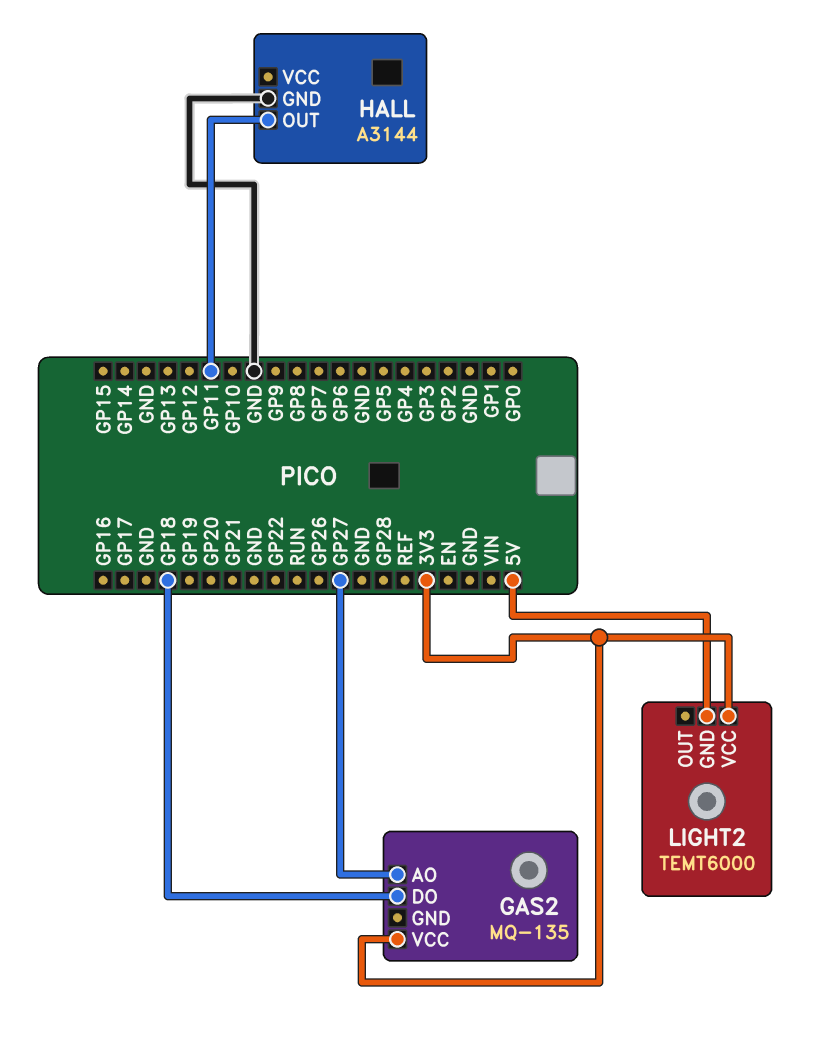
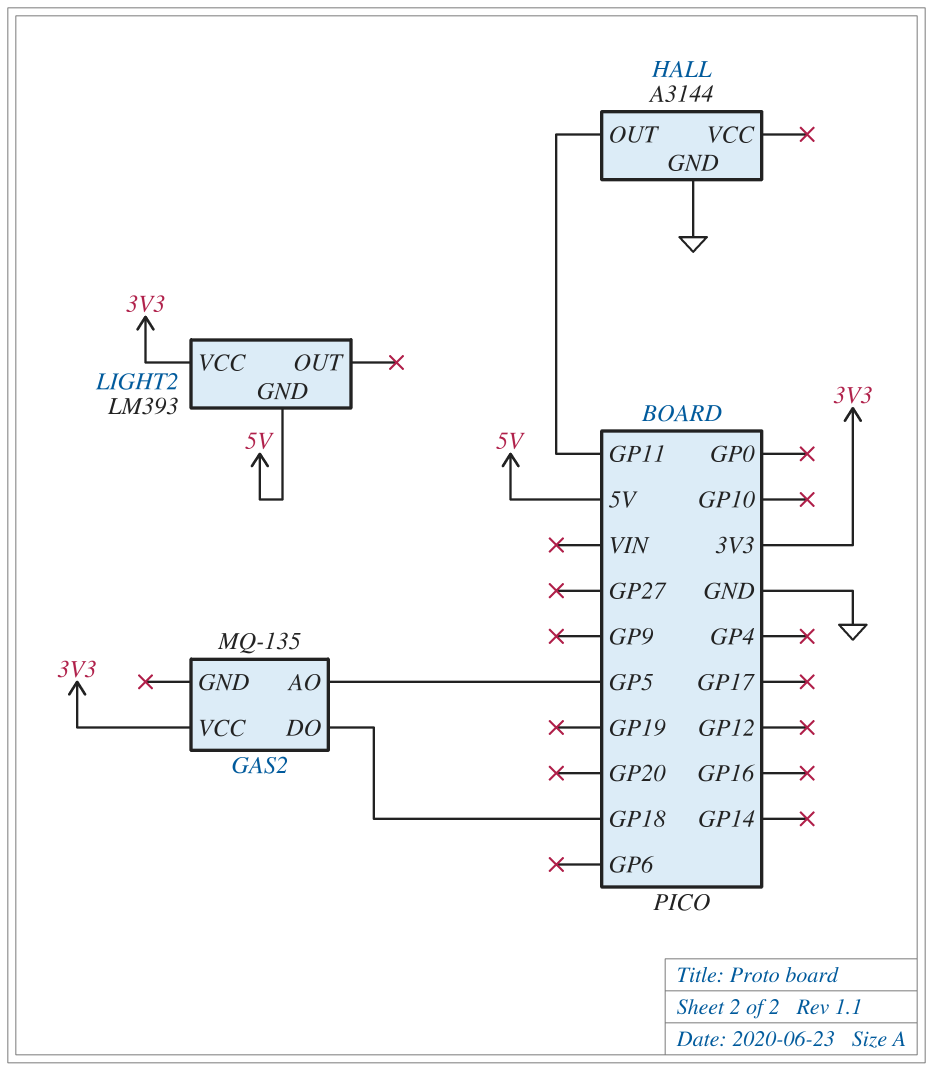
GAS2 pin AO: GP27 -> GP5
LIGHT2: TEMT6000 -> LM393

